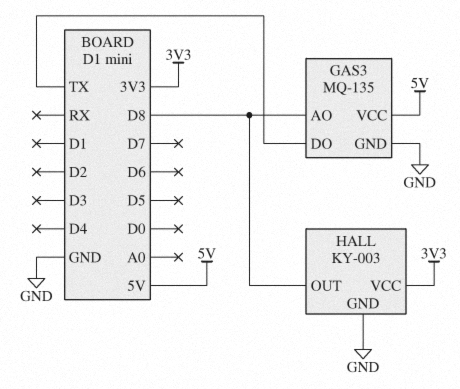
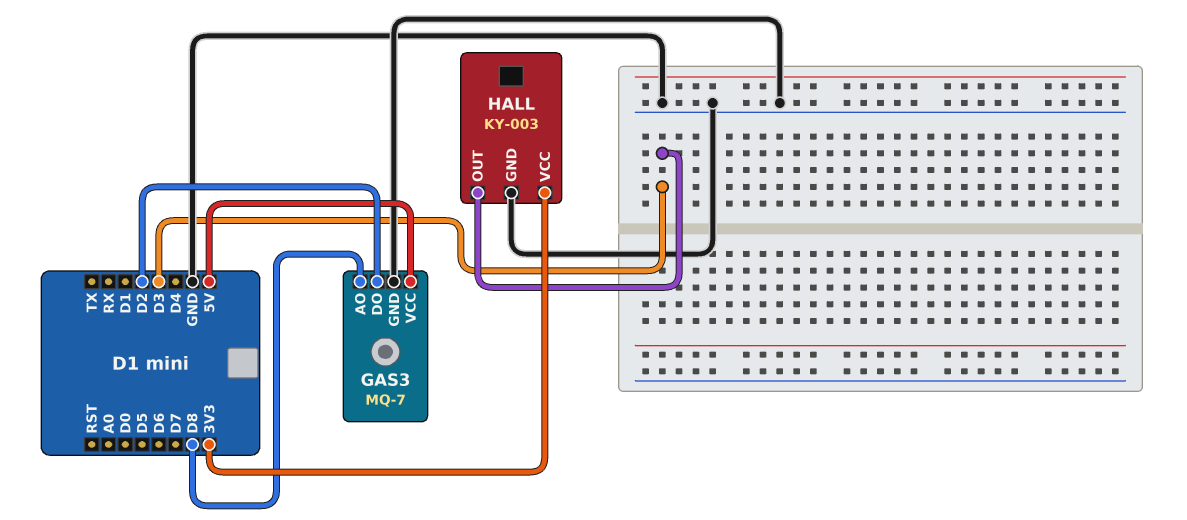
GAS3: MQ-135 -> MQ-7
GAS3 pin DO: TX -> D2
HALL pin OUT: D8 -> D3

